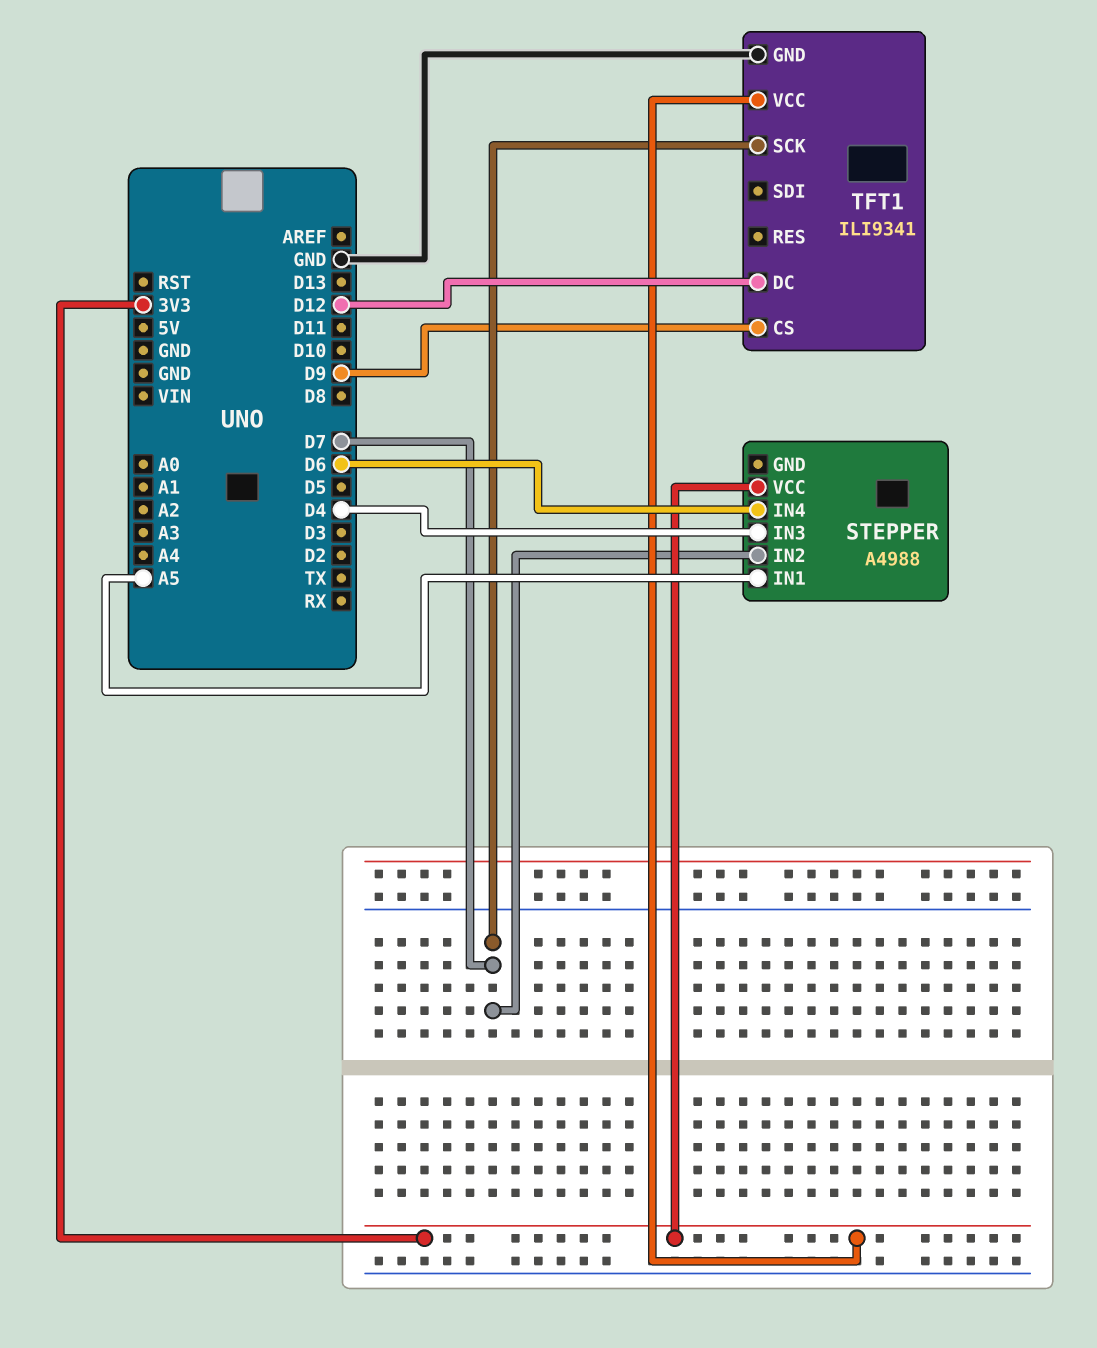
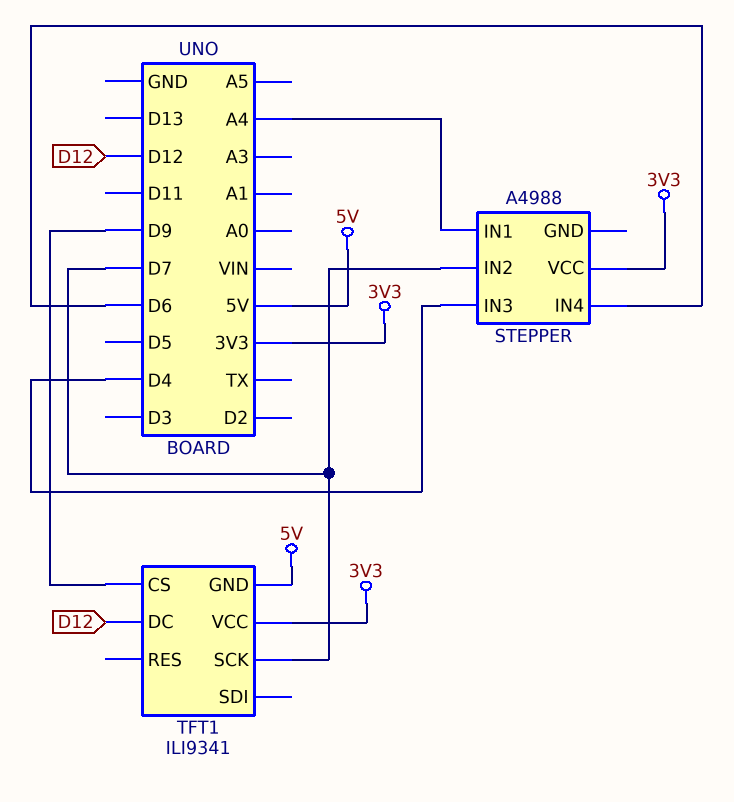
STEPPER pin IN1: A5 -> A4
TFT1 pin GND: GND -> 5V

